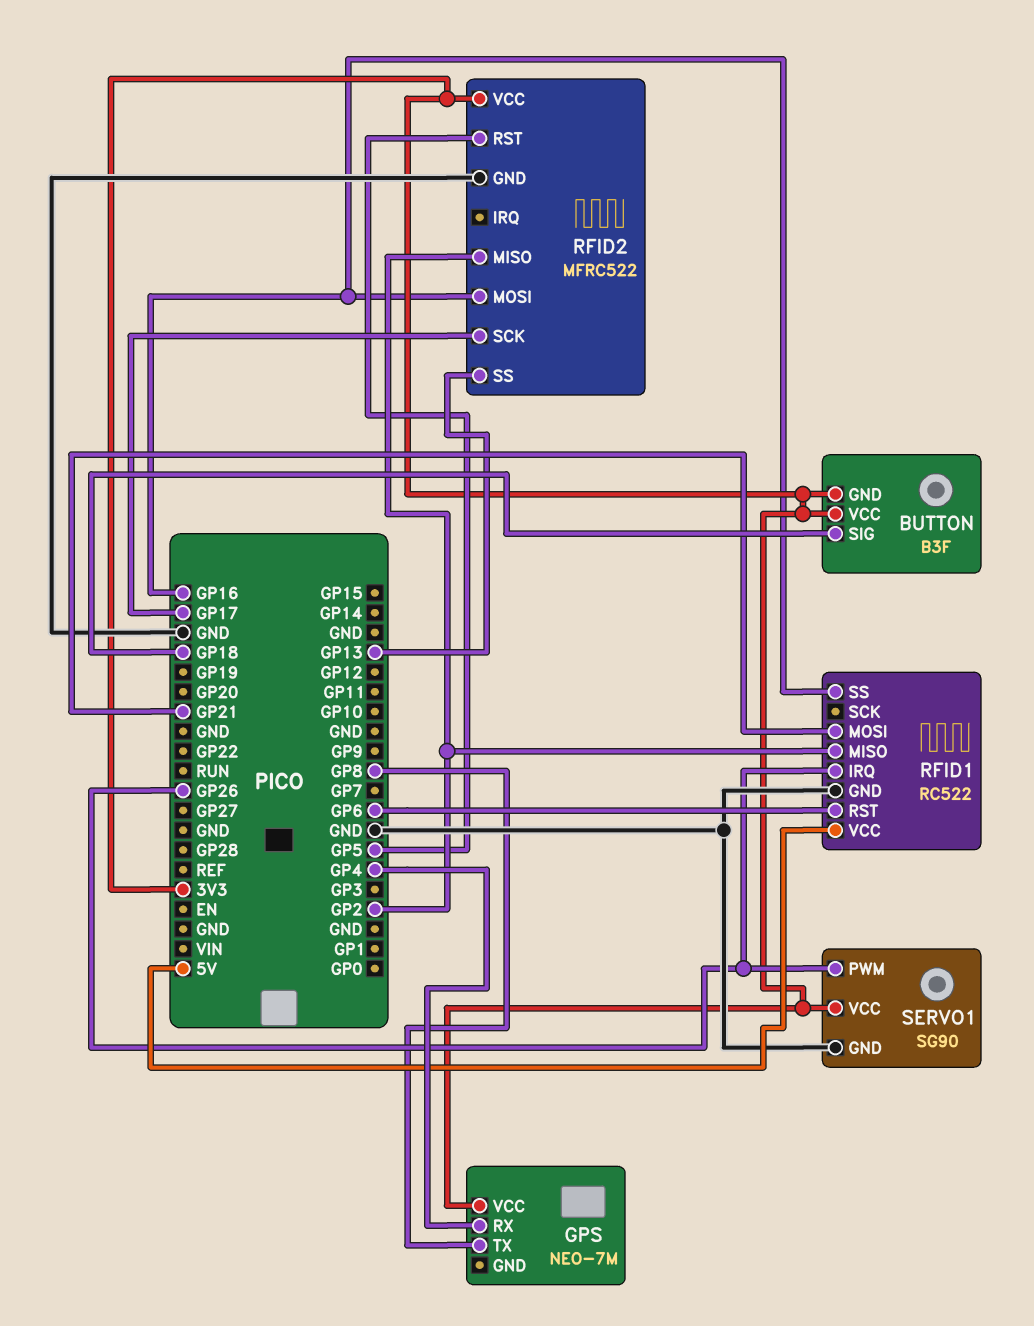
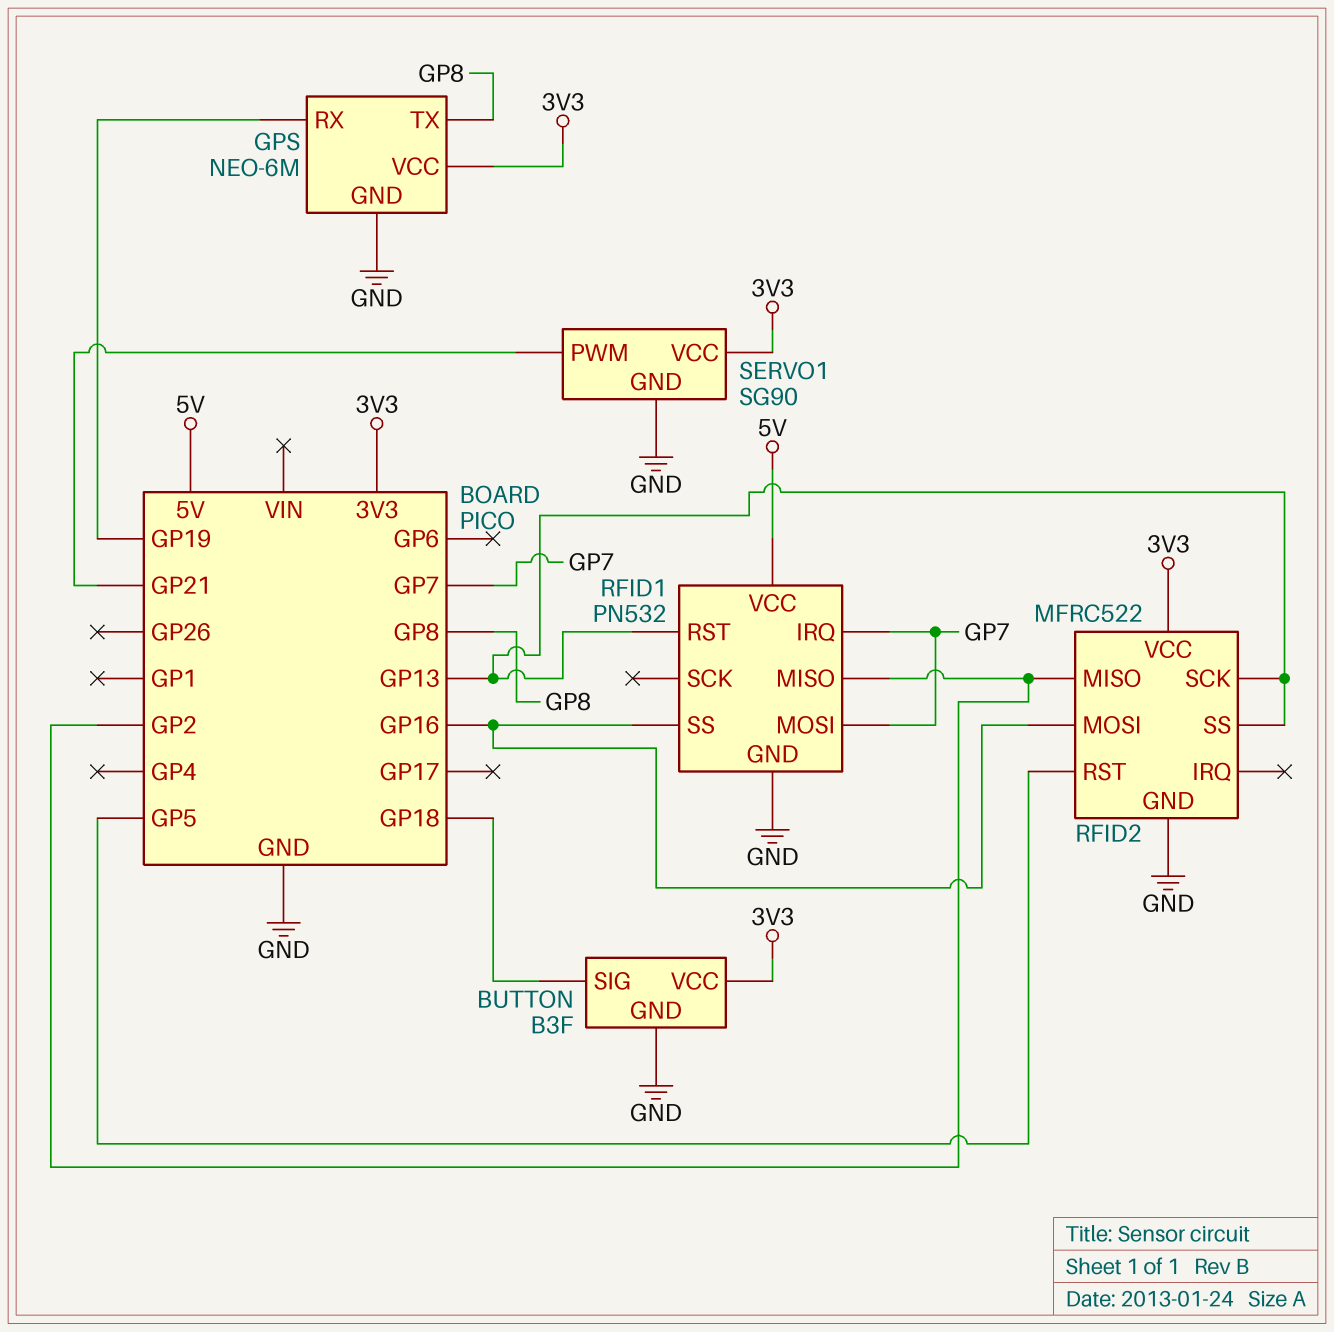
BUTTON pin GND: 3V3 -> GND
GPS: NEO-7M -> NEO-6M
GPS pin GND: none -> GND
GPS pin RX: GP4 -> GP19
RFID1: RC522 -> PN532
RFID1 pin IRQ: GP26 -> GP7
RFID1 pin MOSI: GP21 -> GP7
RFID1 pin RST: GP6 -> GP13
RFID2 pin SCK: GP17 -> GP13
SERVO1 pin PWM: GP26 -> GP21

